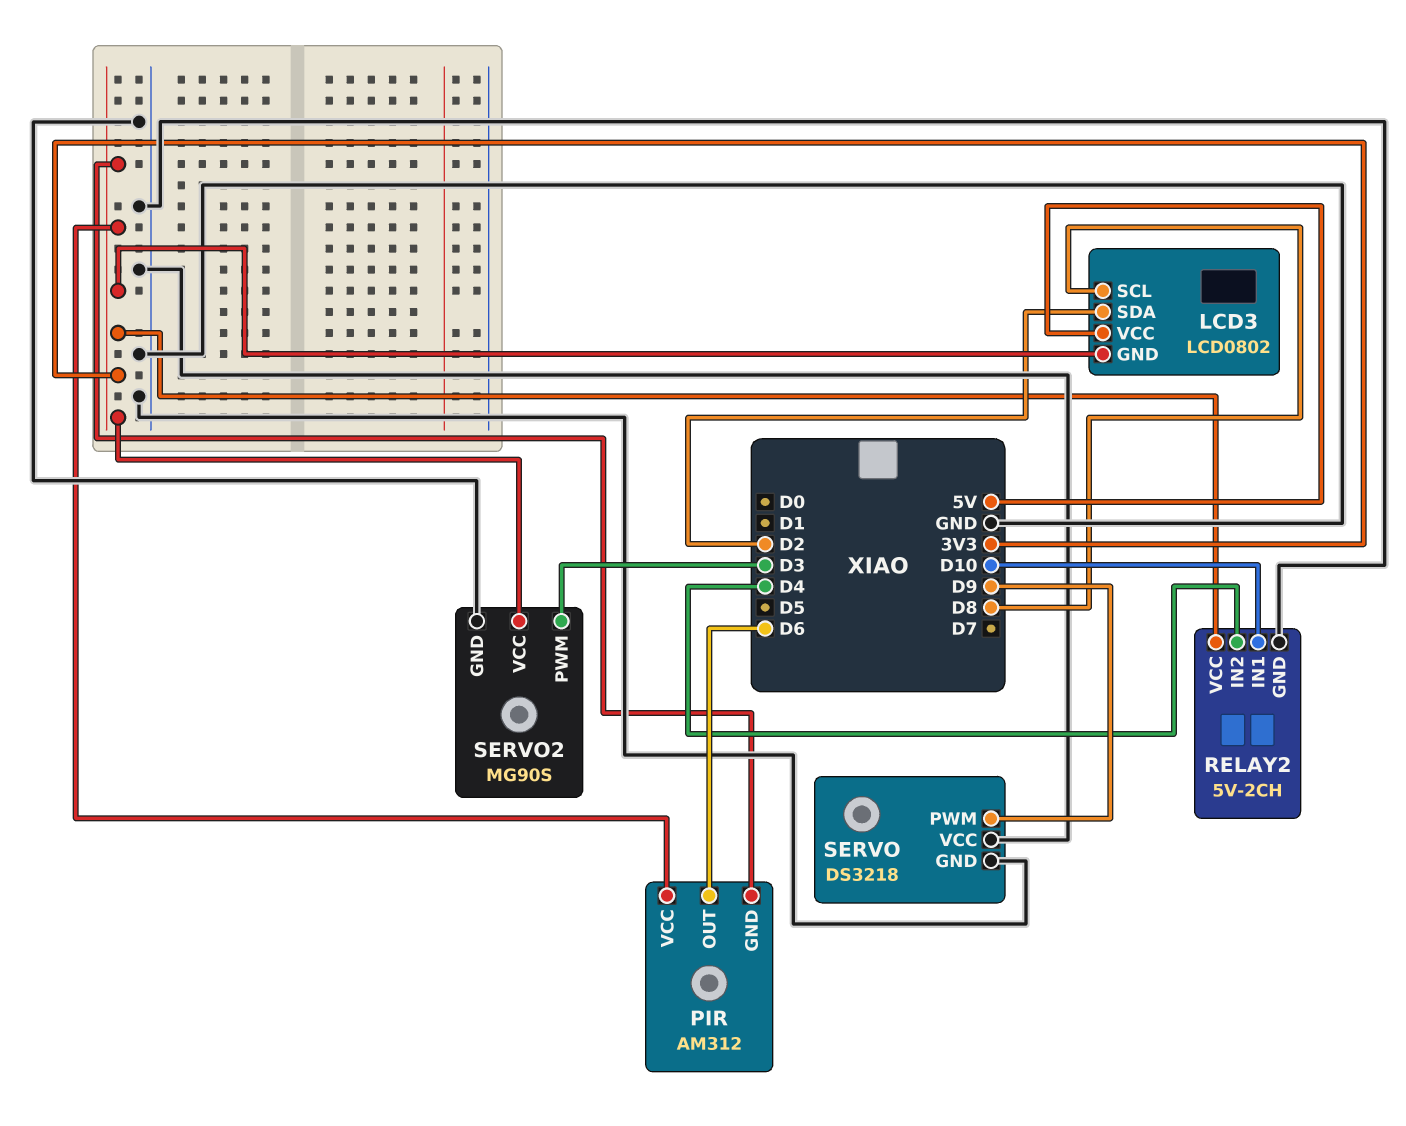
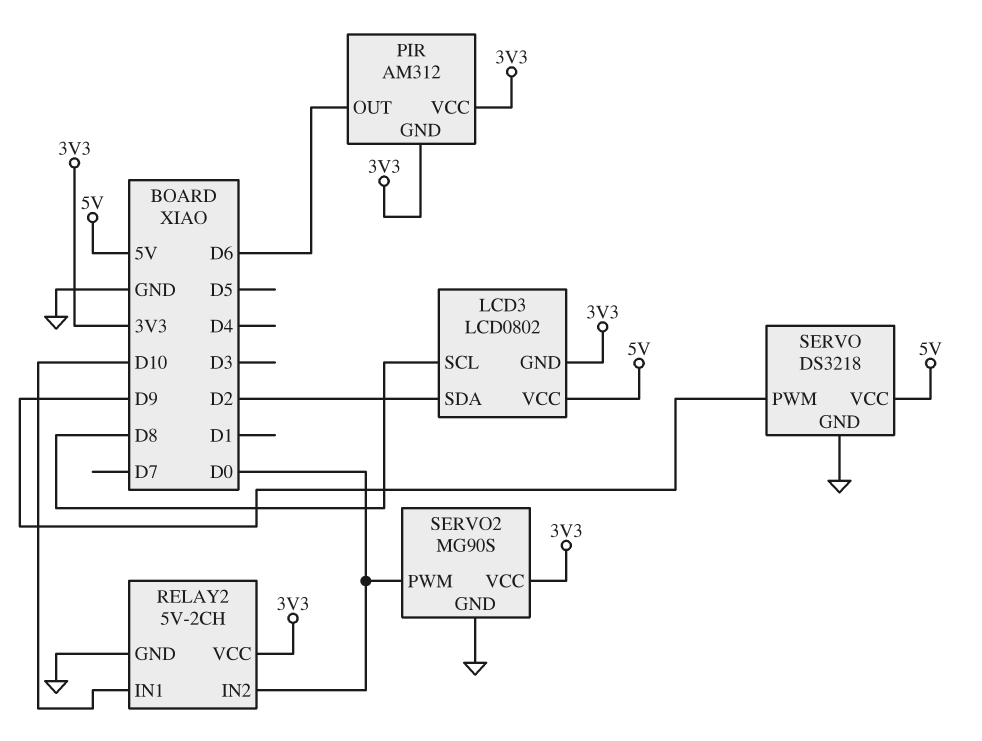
RELAY2 pin IN2: D4 -> D0
SERVO pin VCC: GND -> 5V
SERVO2 pin PWM: D3 -> D0

